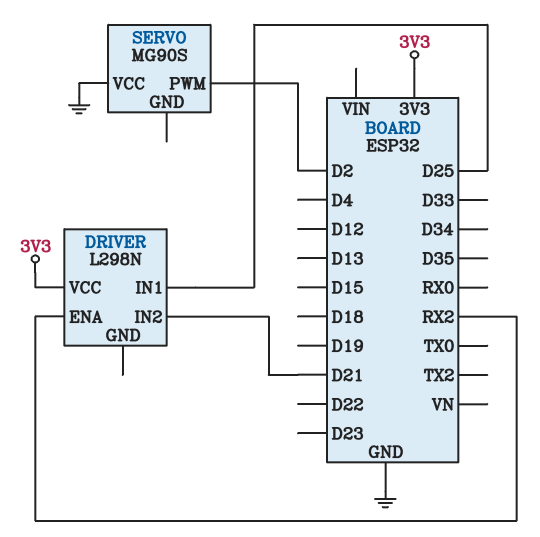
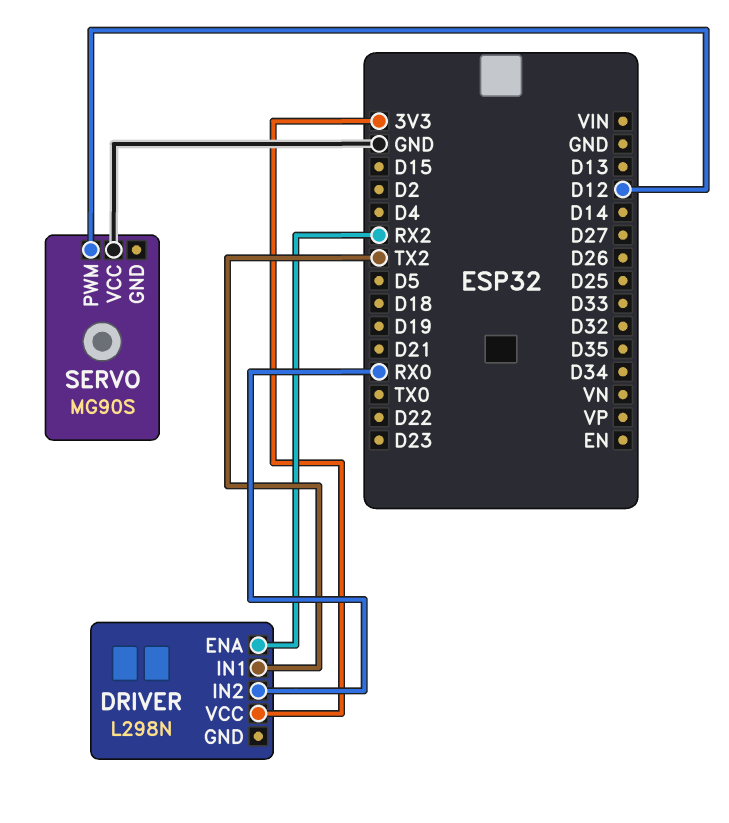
DRIVER pin IN1: D25 -> TX2
DRIVER pin IN2: D21 -> RX0
SERVO pin PWM: D2 -> D12

